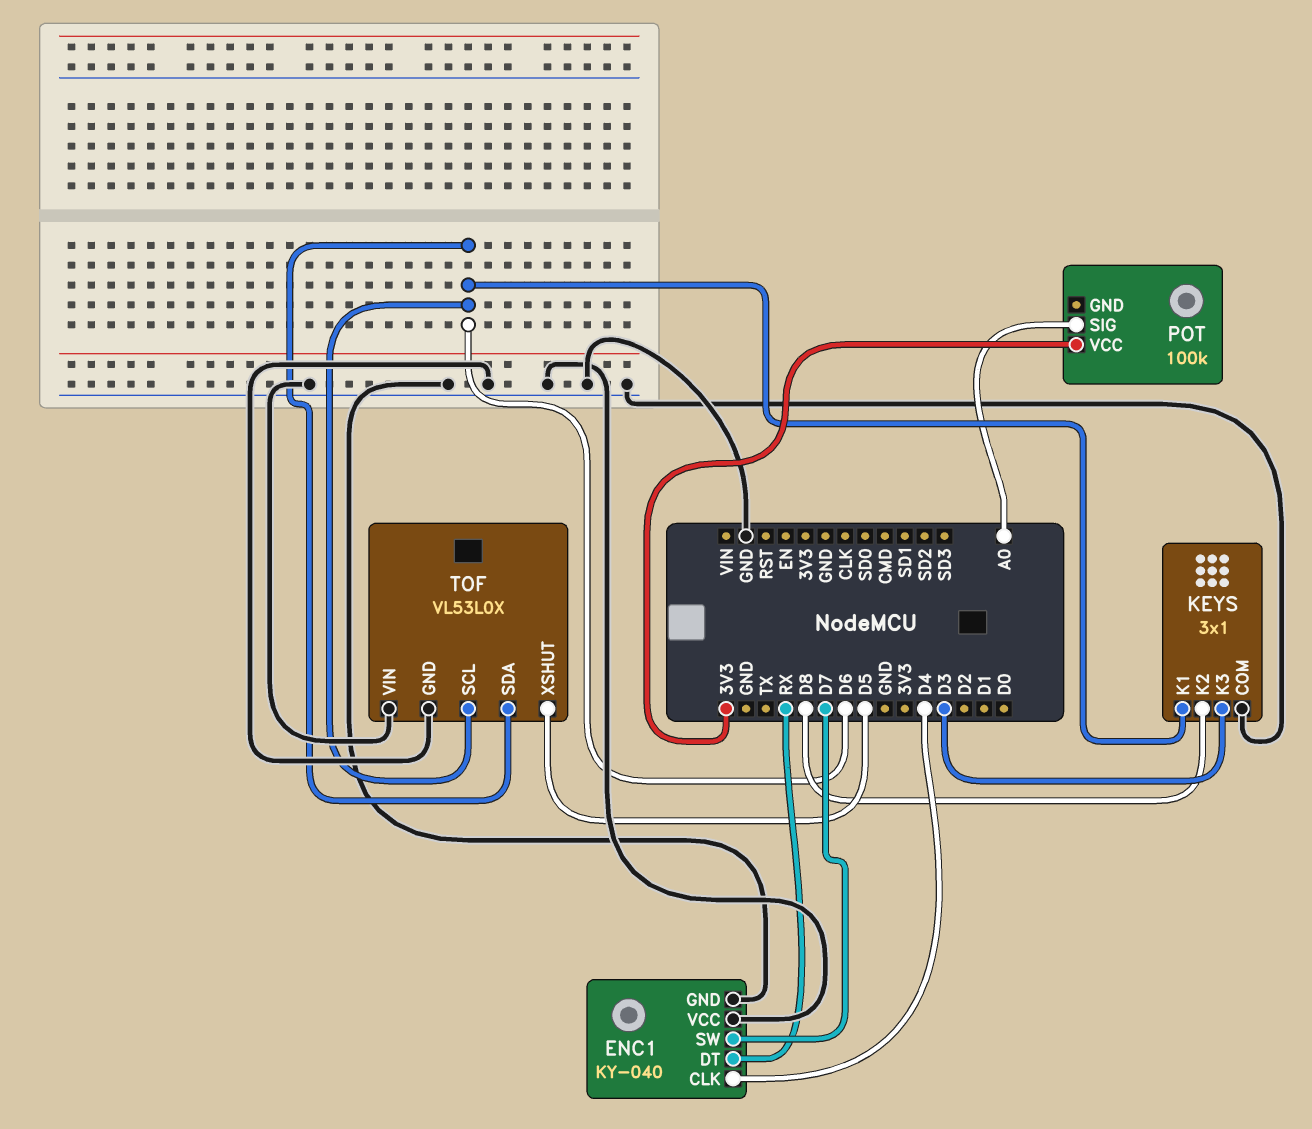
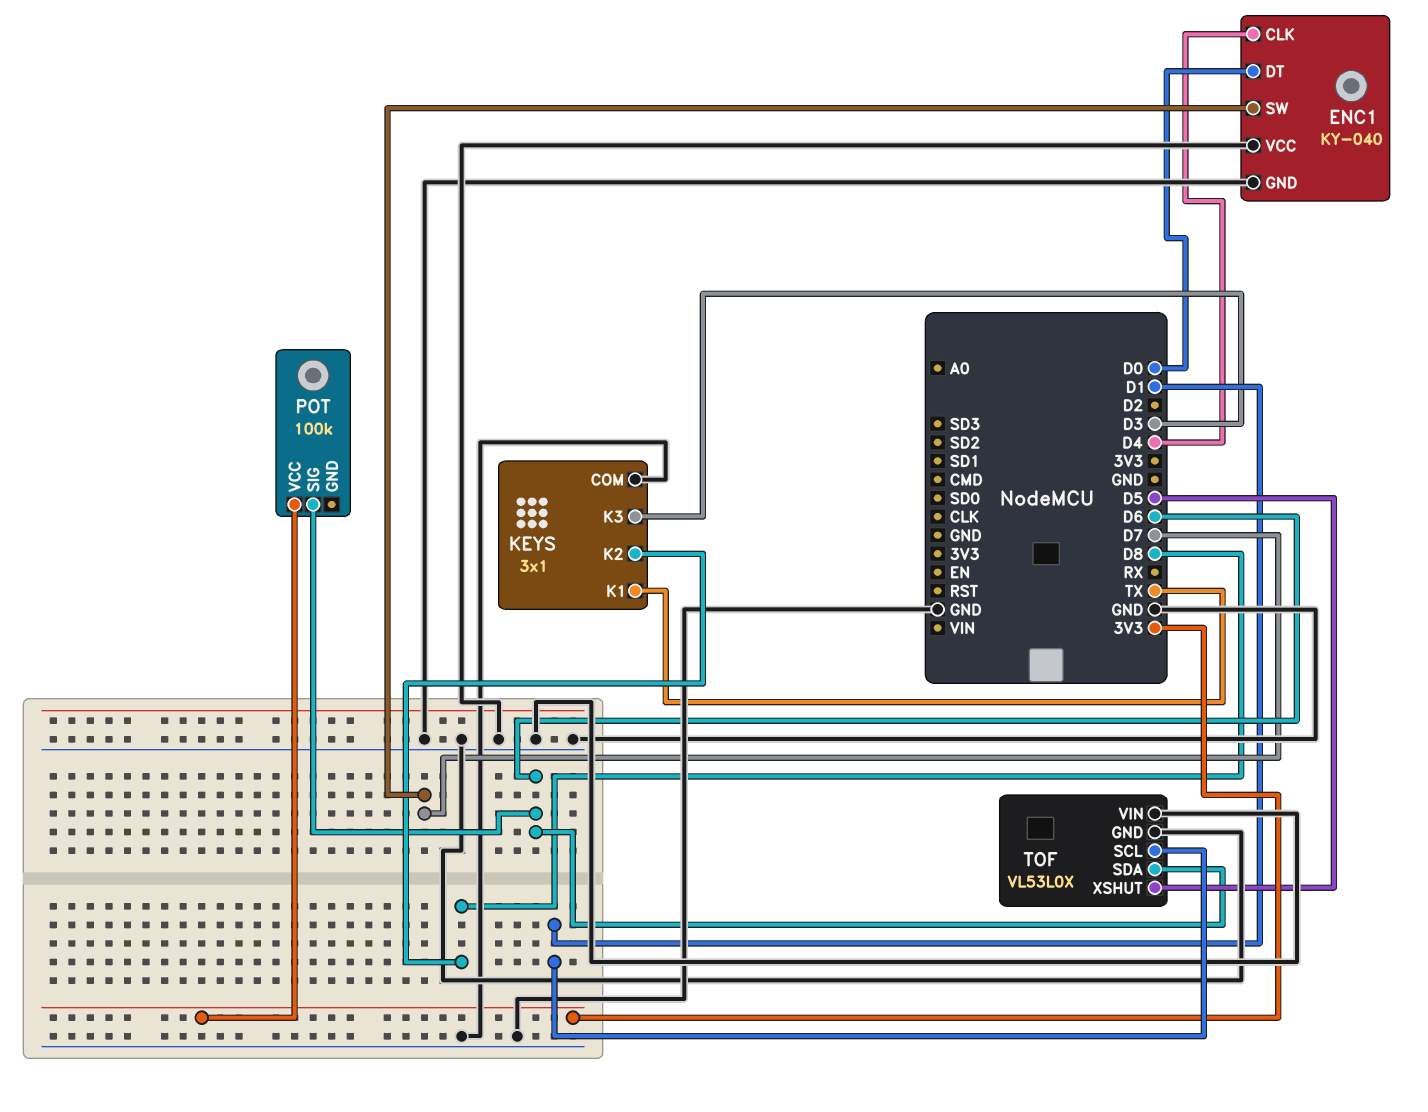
ENC1 pin DT: RX -> D0
KEYS pin K1: D6 -> TX
POT pin SIG: A0 -> D6
TOF pin SCL: D6 -> D1

